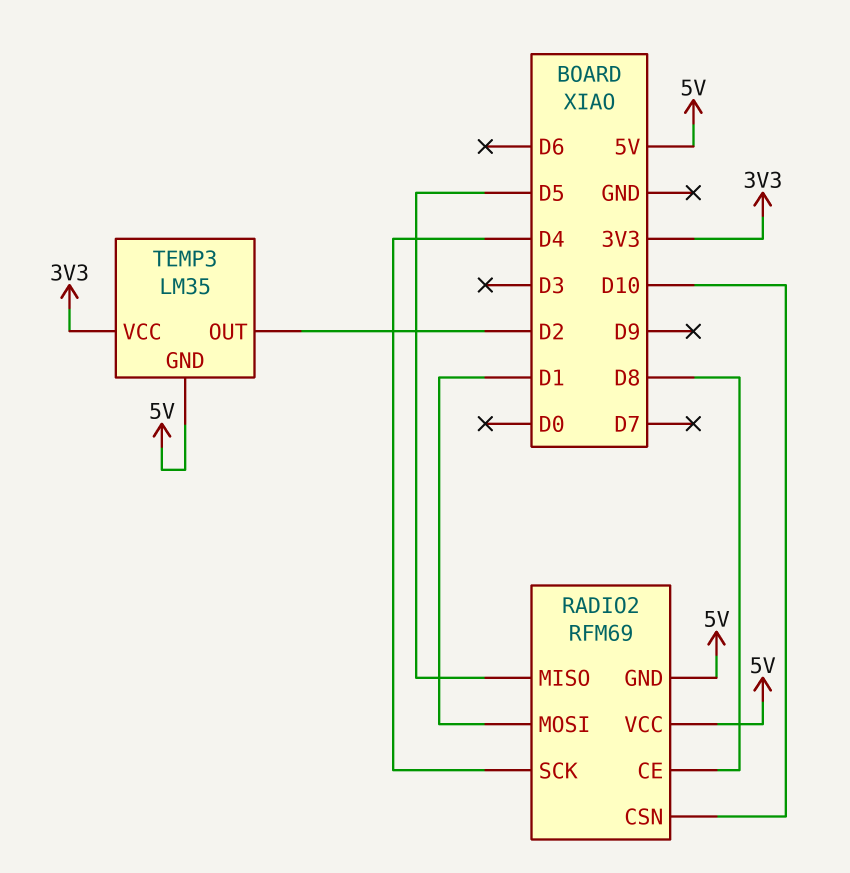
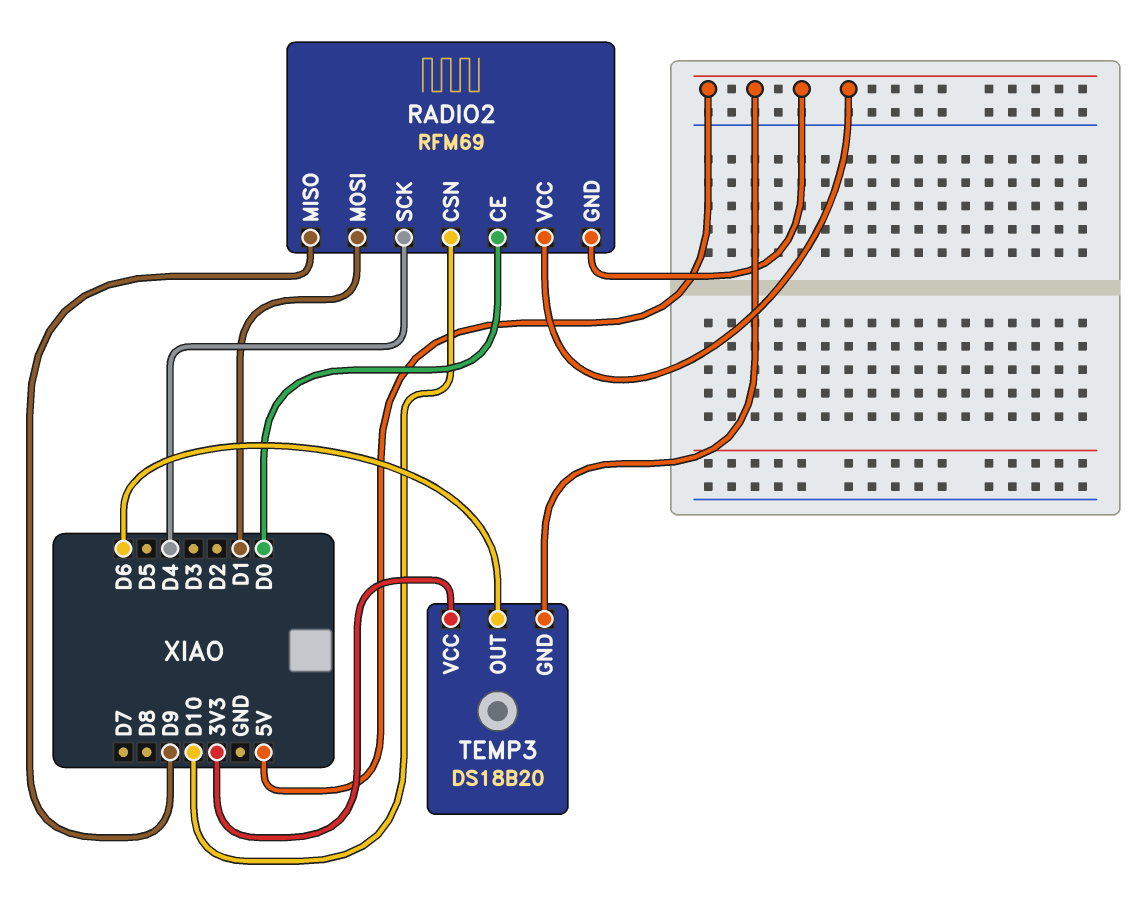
RADIO2 pin CE: D8 -> D0
RADIO2 pin MISO: D5 -> D9
TEMP3: LM35 -> DS18B20
TEMP3 pin OUT: D2 -> D6

